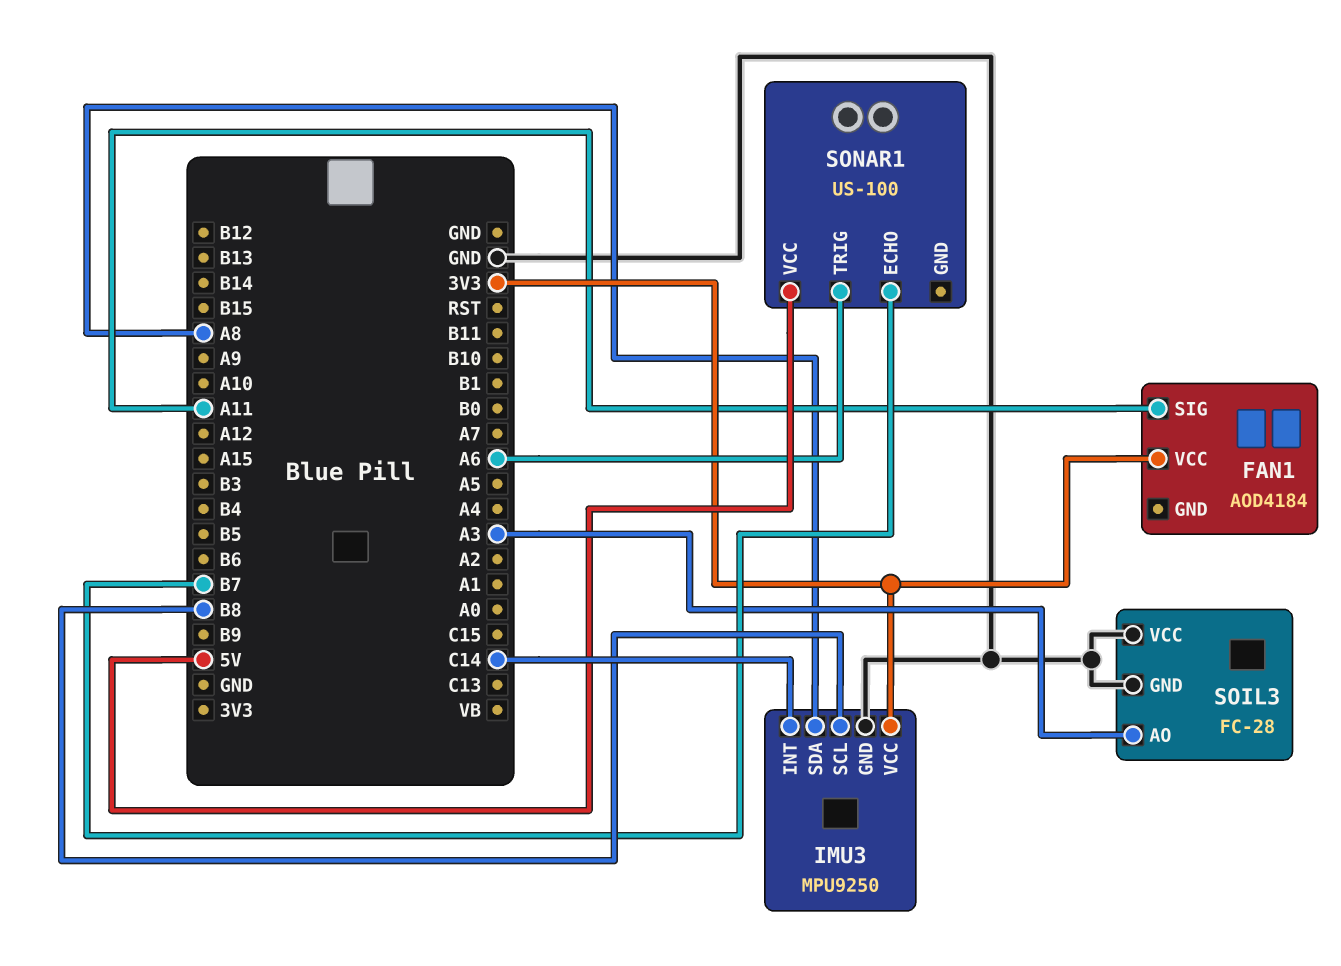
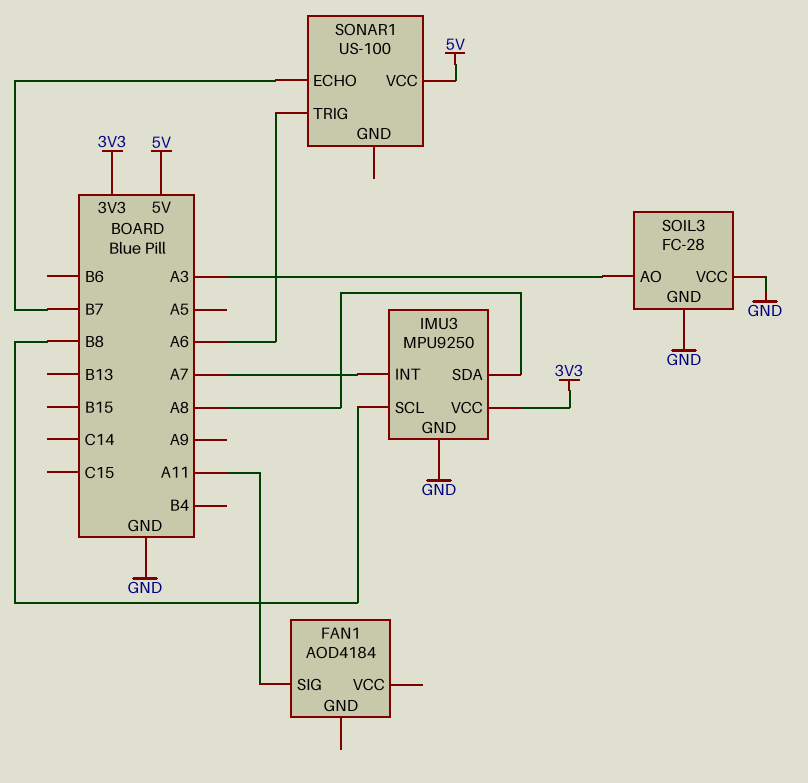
FAN1 pin VCC: 3V3 -> none
IMU3 pin INT: C14 -> A7

